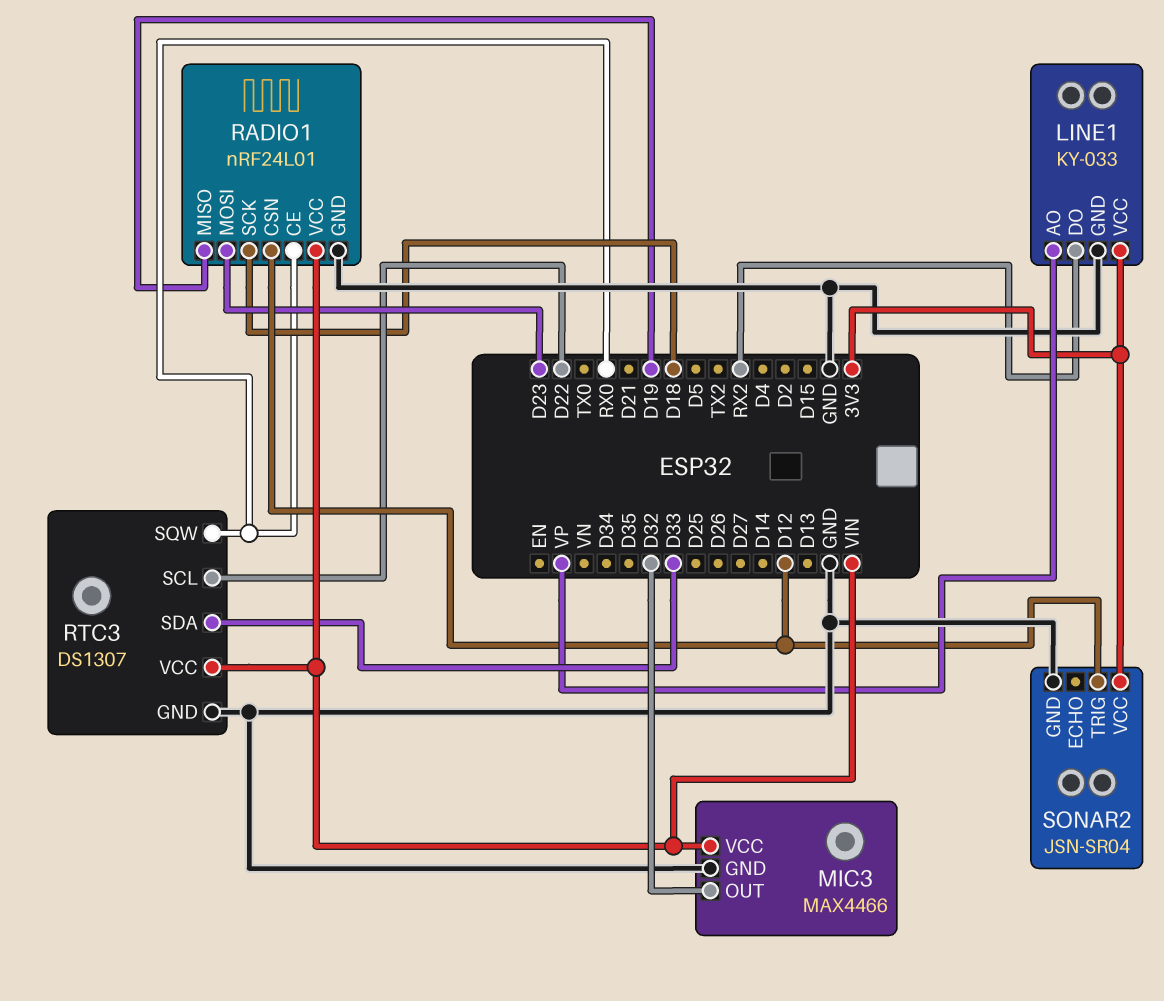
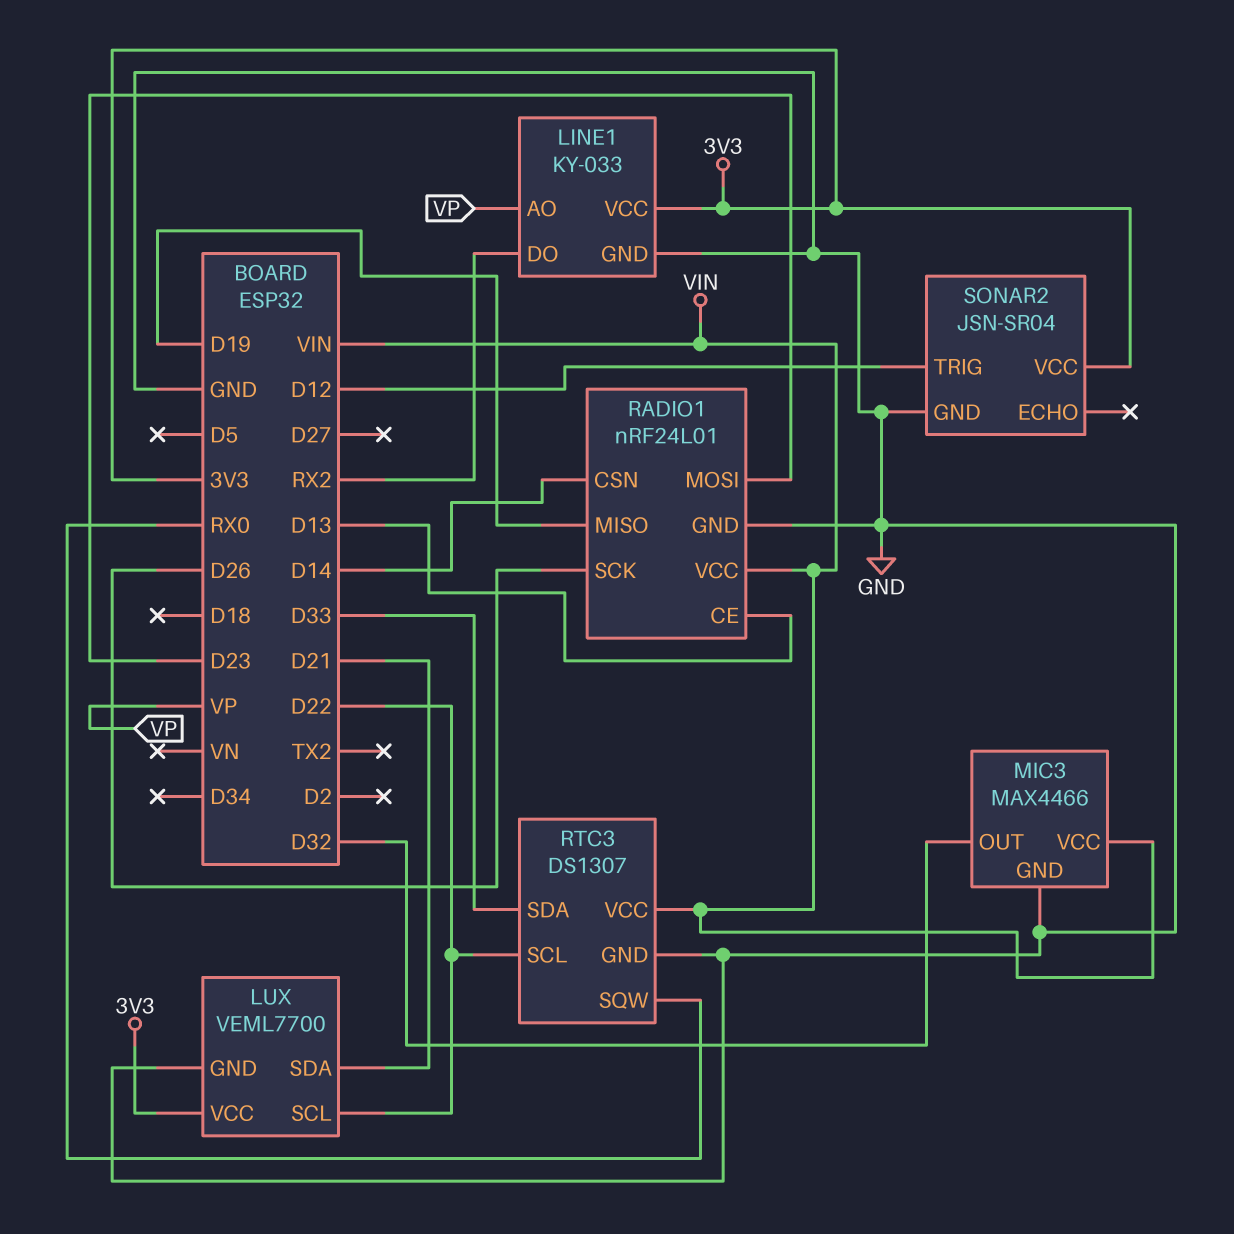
LUX: none -> VEML7700
LUX pin GND: none -> GND
LUX pin SCL: none -> D22
LUX pin SDA: none -> D21
LUX pin VCC: none -> 3V3
RADIO1 pin CE: RX0 -> D13
RADIO1 pin CSN: D12 -> D14
RADIO1 pin SCK: D18 -> D26

